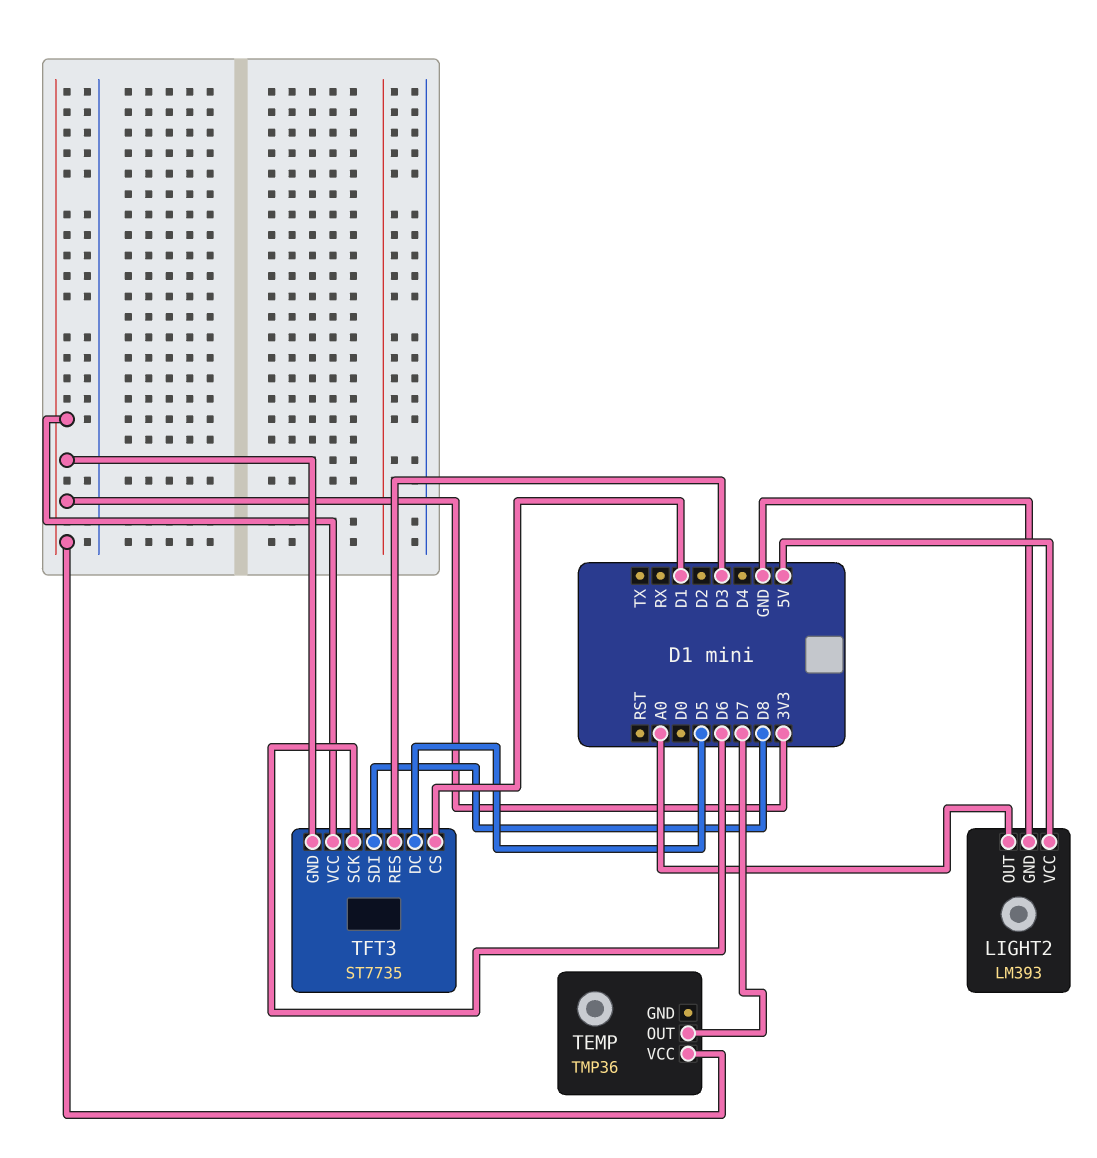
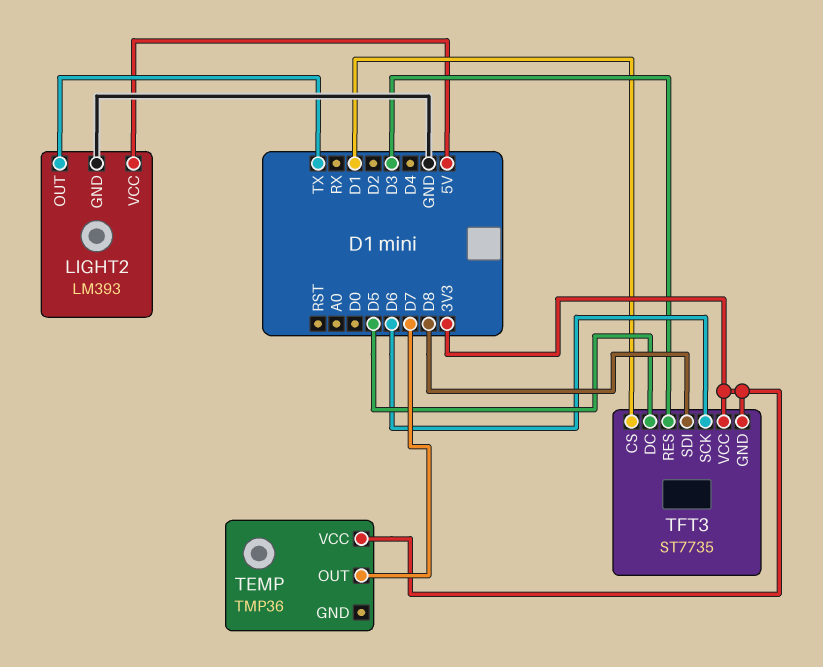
LIGHT2 pin OUT: A0 -> TX

